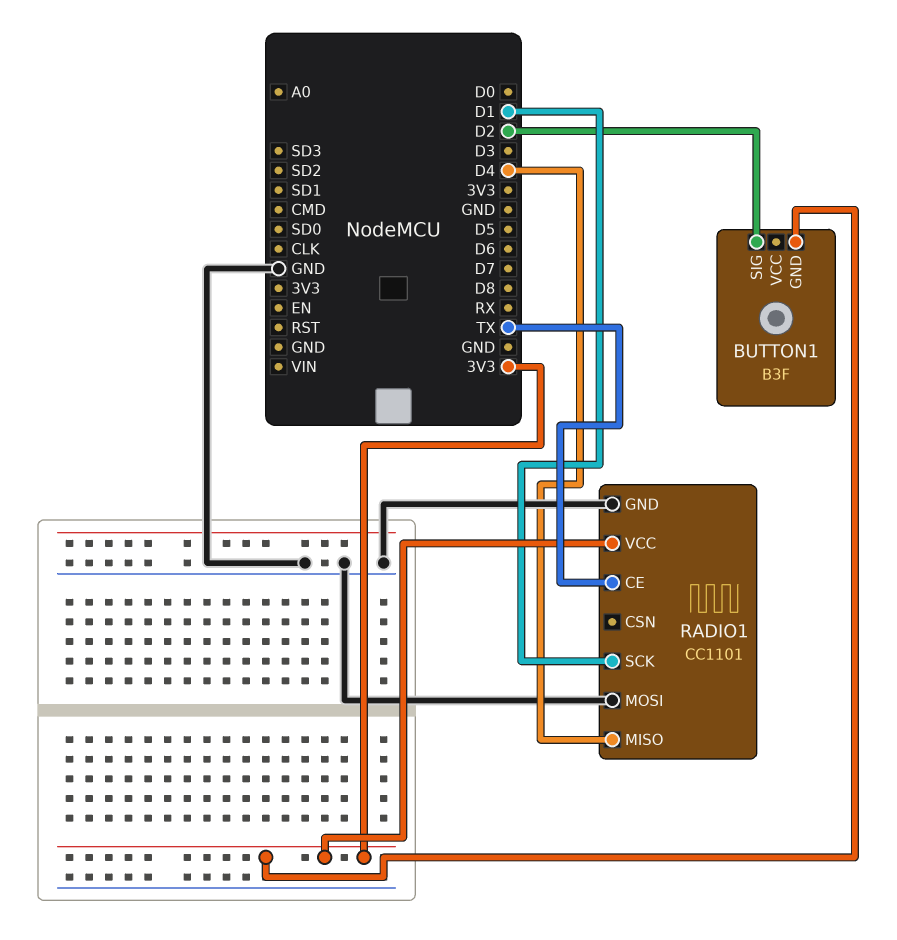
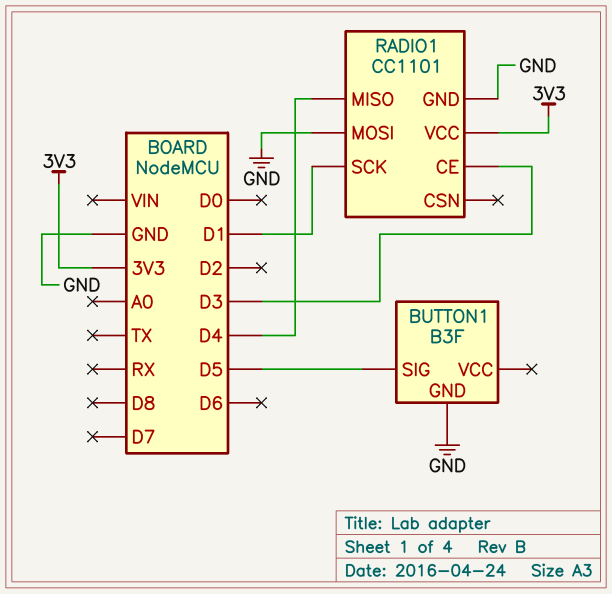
BUTTON1 pin GND: 3V3 -> GND
BUTTON1 pin SIG: D2 -> D5
RADIO1 pin CE: TX -> D3

